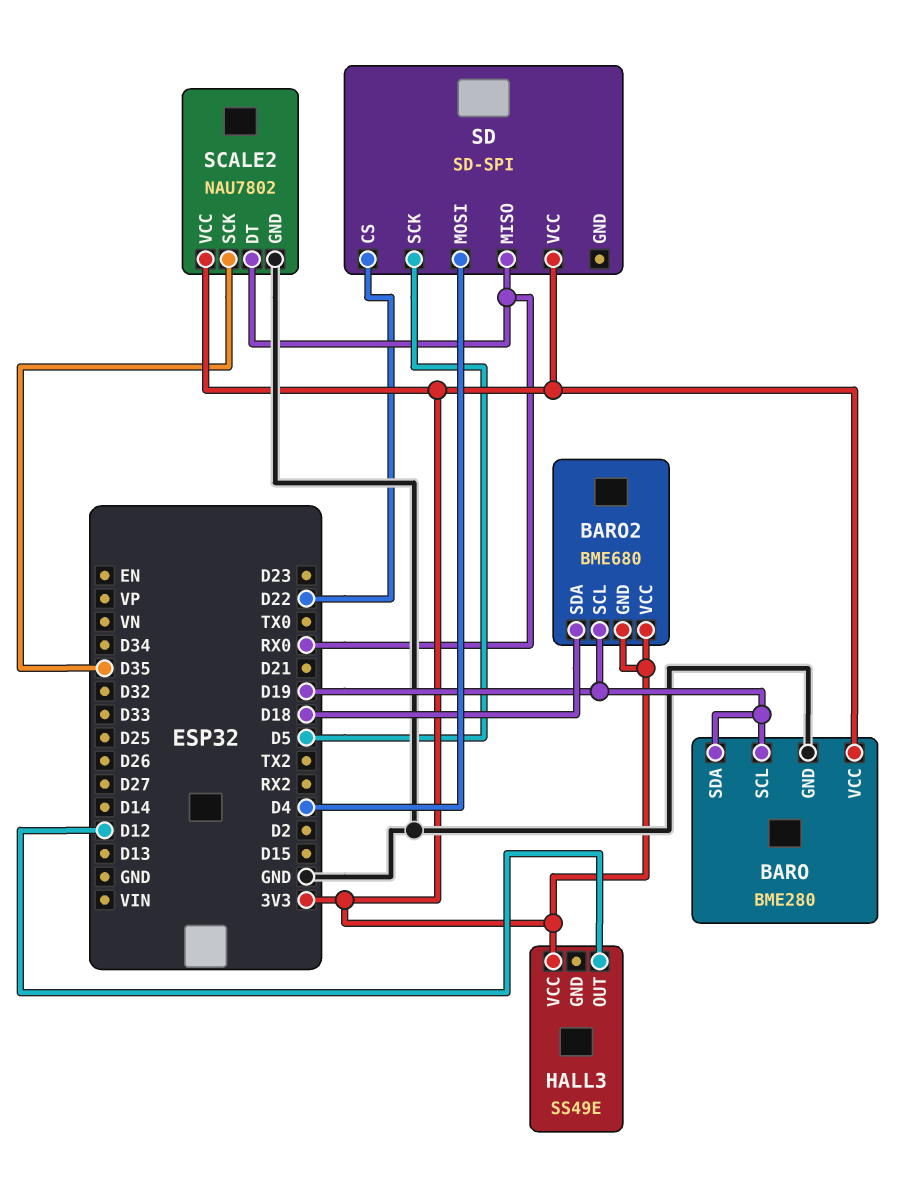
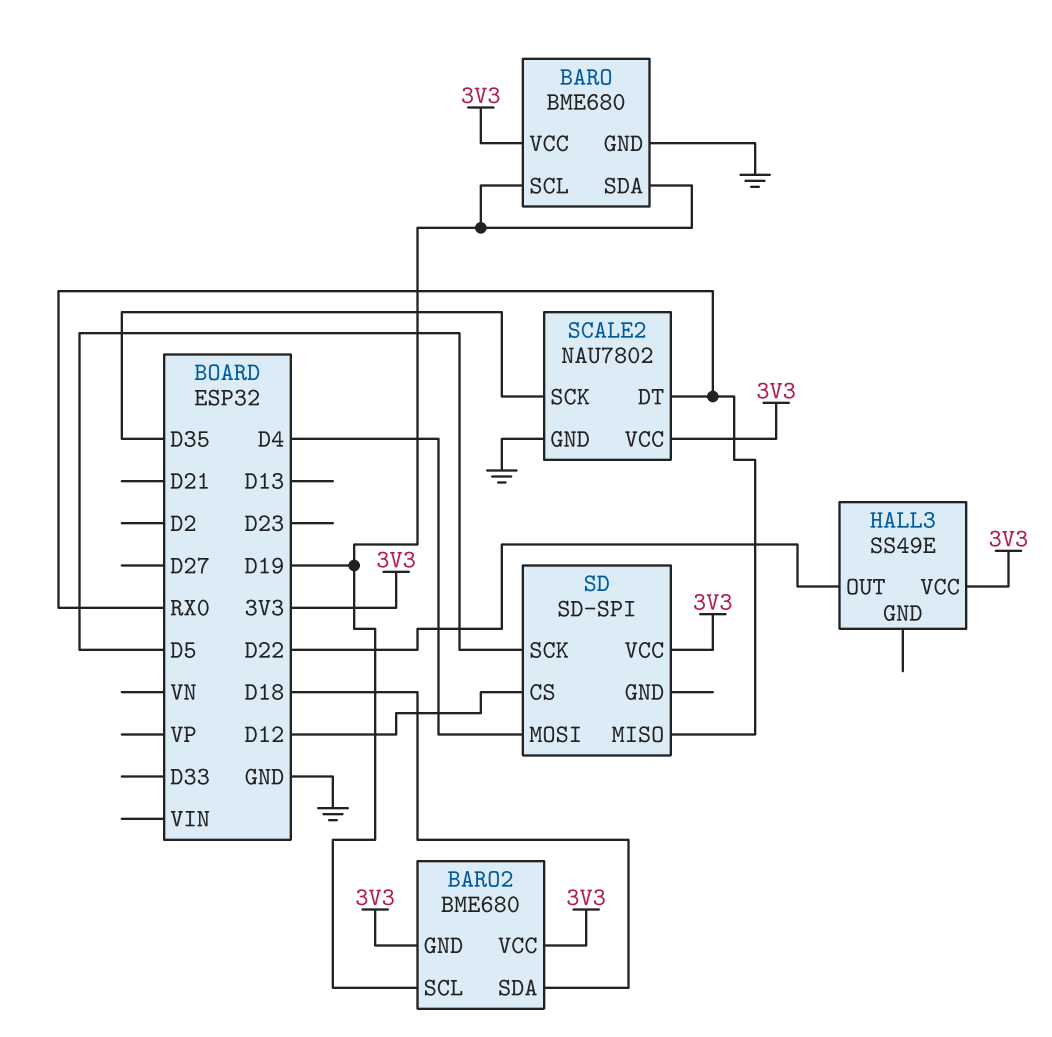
BARO: BME280 -> BME680
HALL3 pin OUT: D12 -> D22
SD pin CS: D22 -> D12

